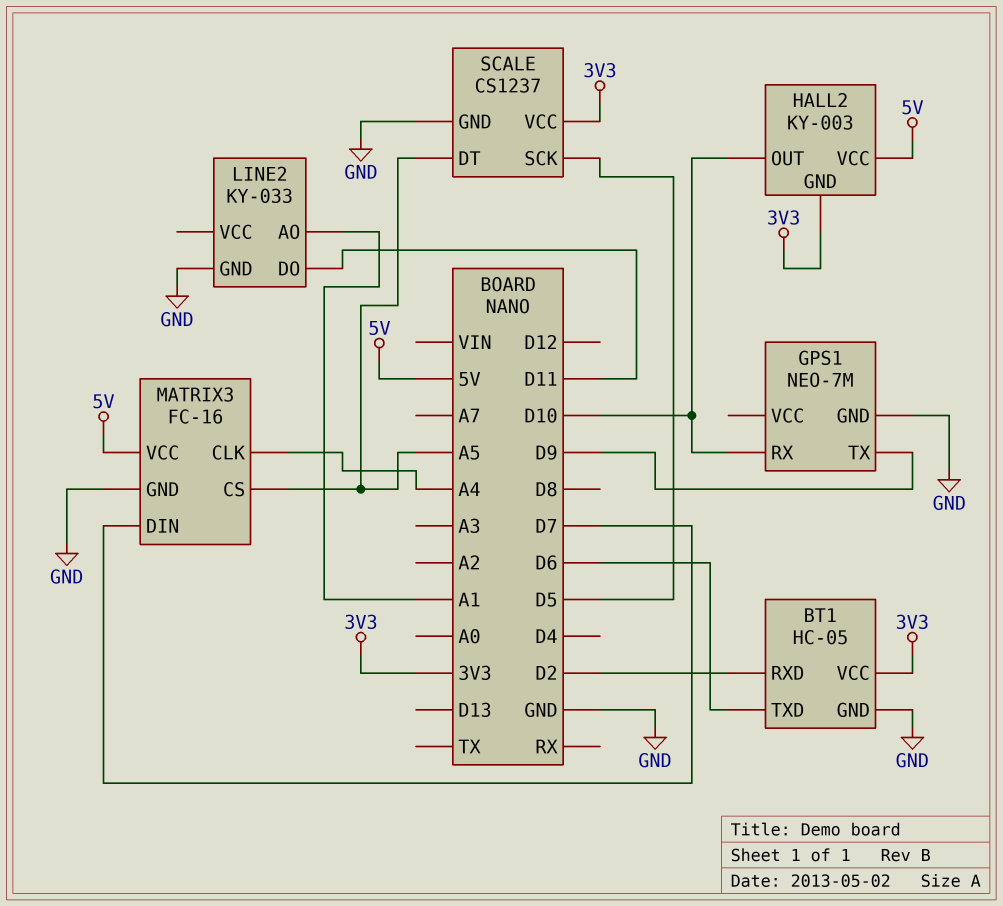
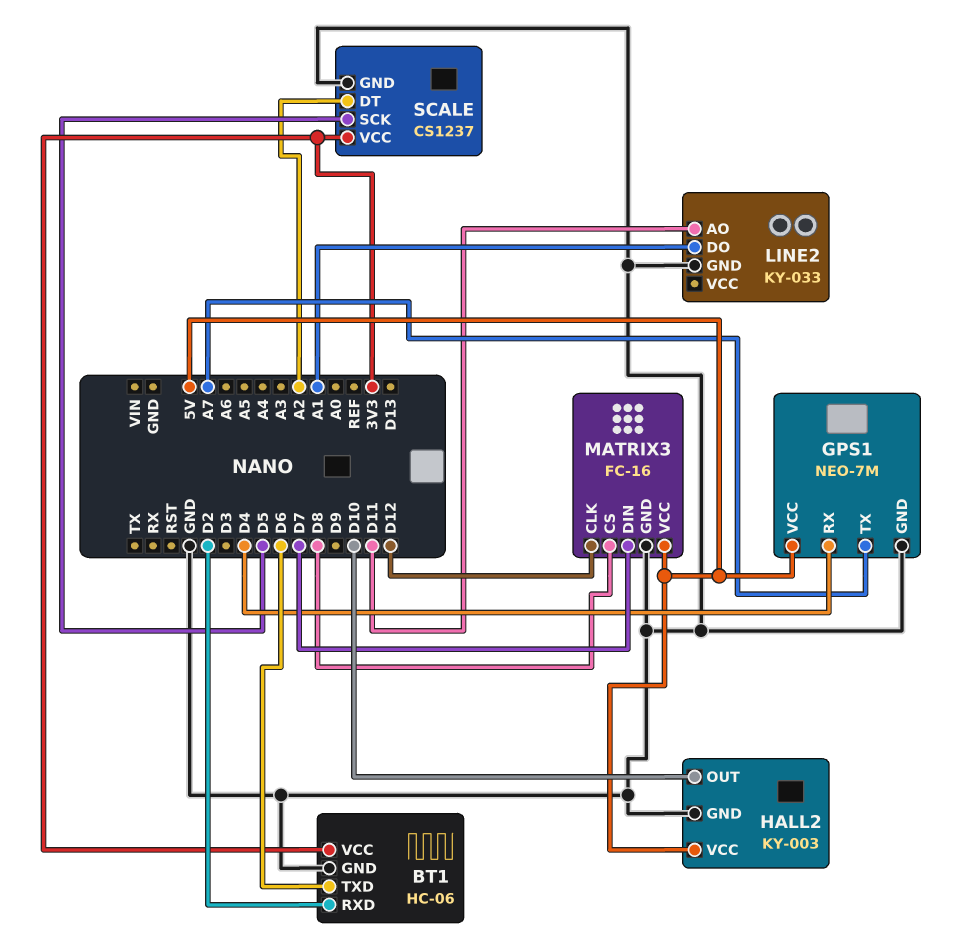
BT1: HC-05 -> HC-06
GPS1 pin RX: D10 -> D4
GPS1 pin TX: D9 -> A7
GPS1 pin VCC: none -> 5V
HALL2 pin GND: 3V3 -> GND
LINE2 pin AO: A1 -> D11
LINE2 pin DO: D11 -> A1
MATRIX3 pin CLK: A4 -> D12
MATRIX3 pin CS: A5 -> D8
SCALE pin DT: A5 -> A2

